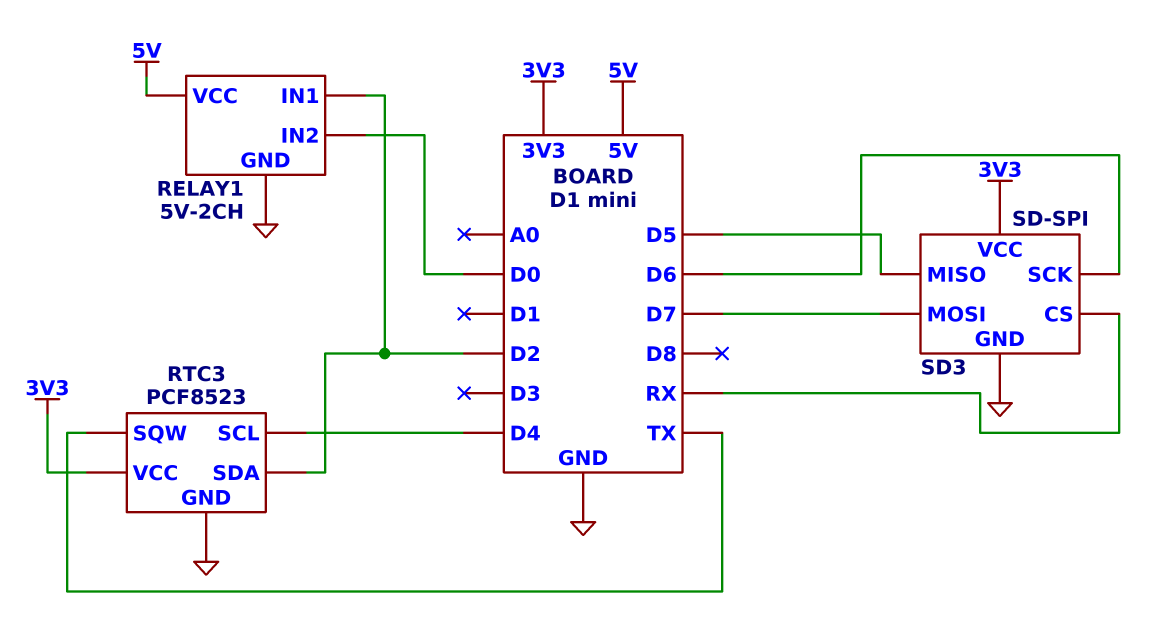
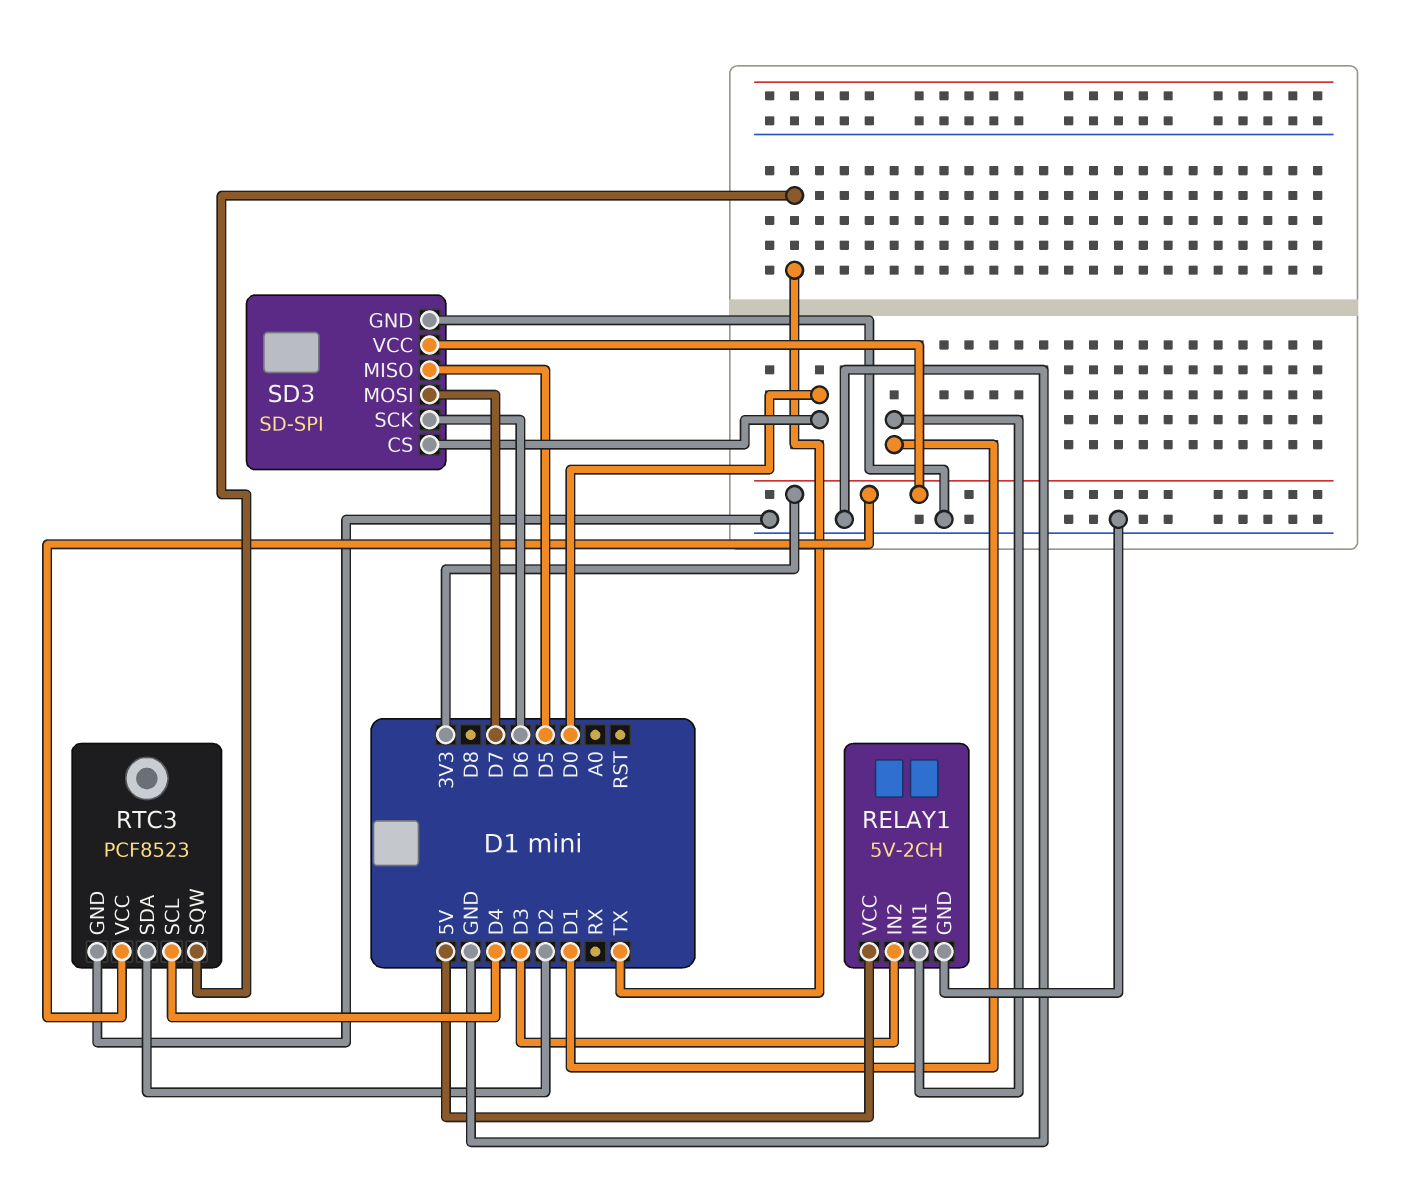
RELAY1 pin IN1: D2 -> D1
RELAY1 pin IN2: D0 -> D3
SD3 pin CS: RX -> D0

